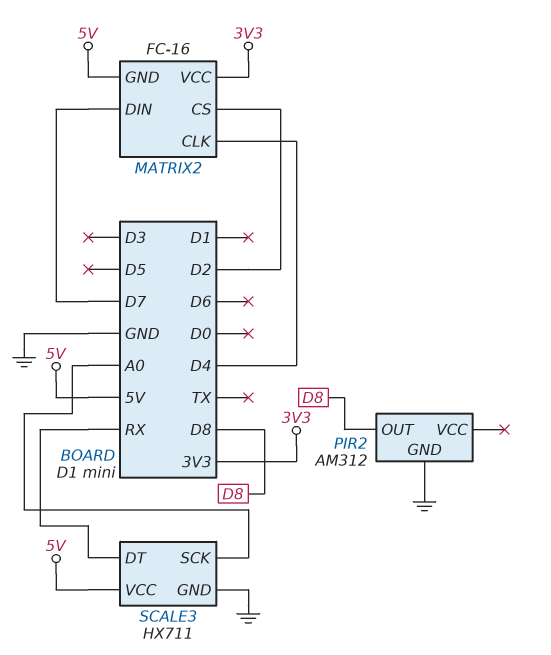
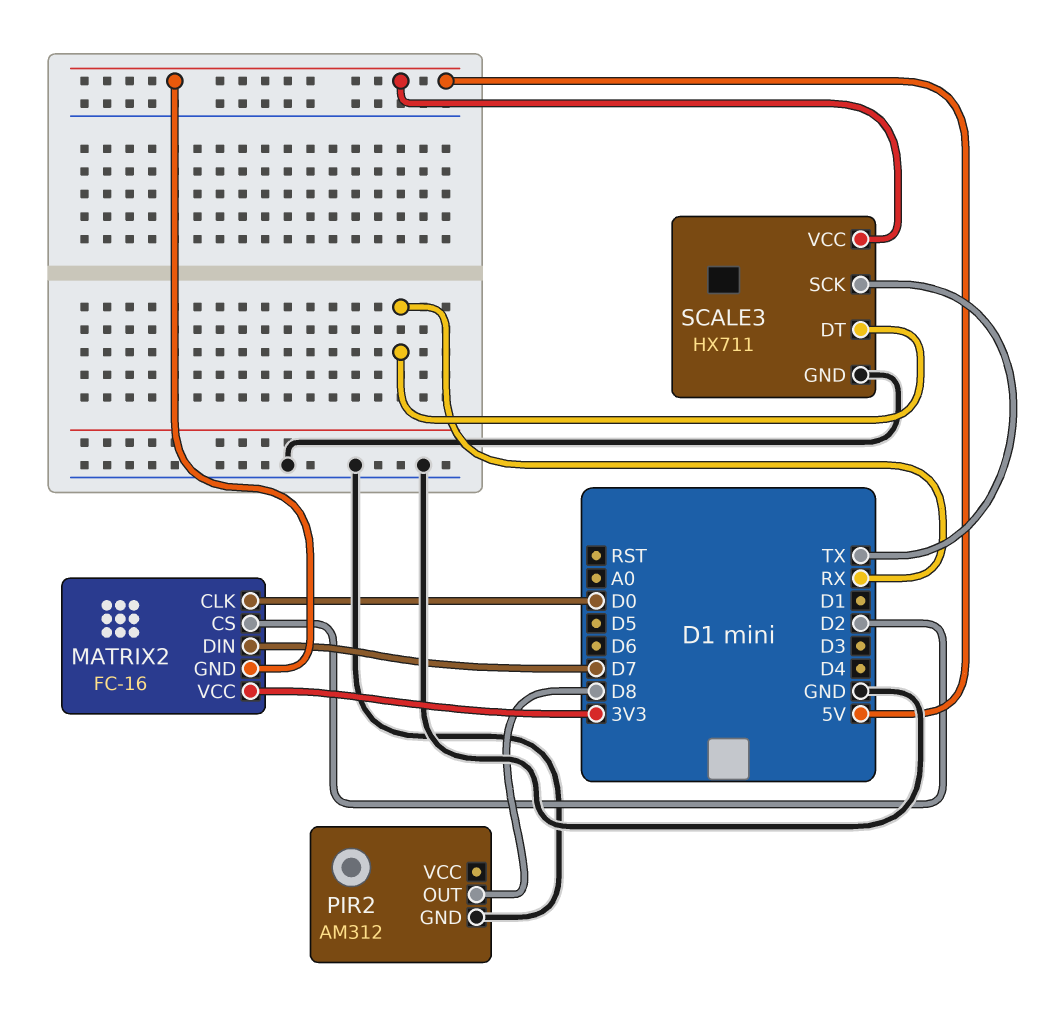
MATRIX2 pin CLK: D4 -> D0
SCALE3 pin SCK: A0 -> TX

